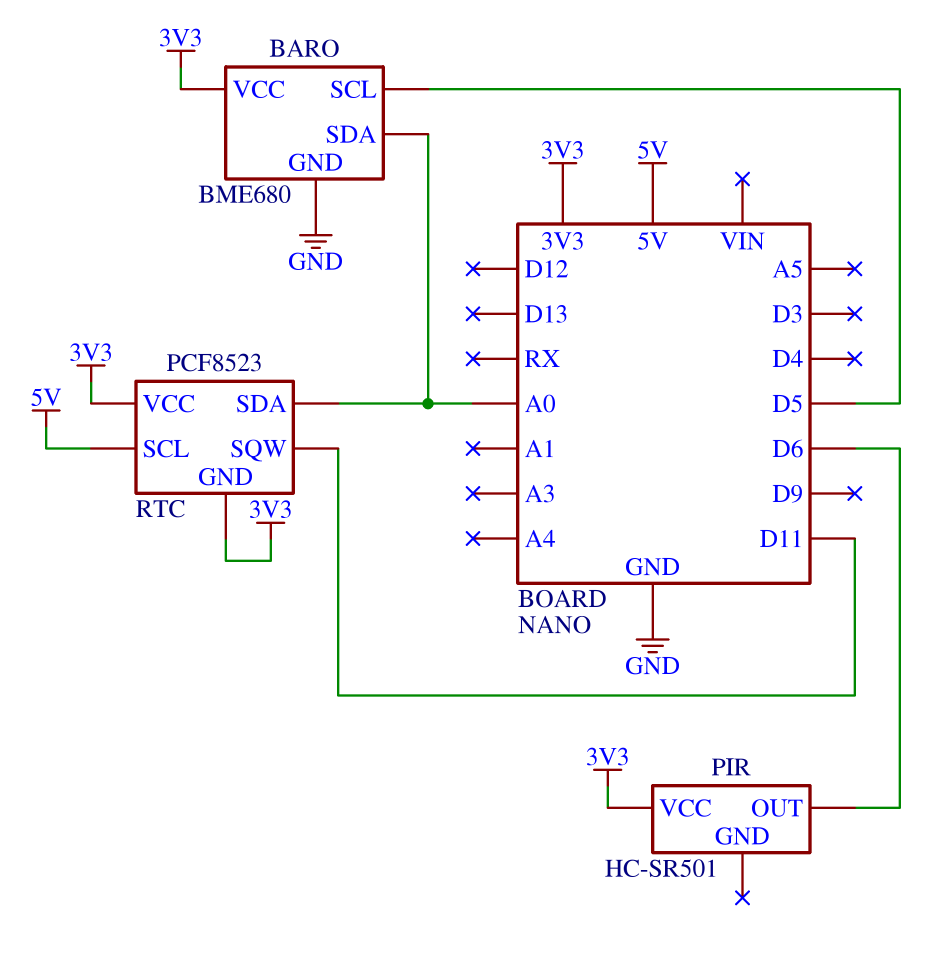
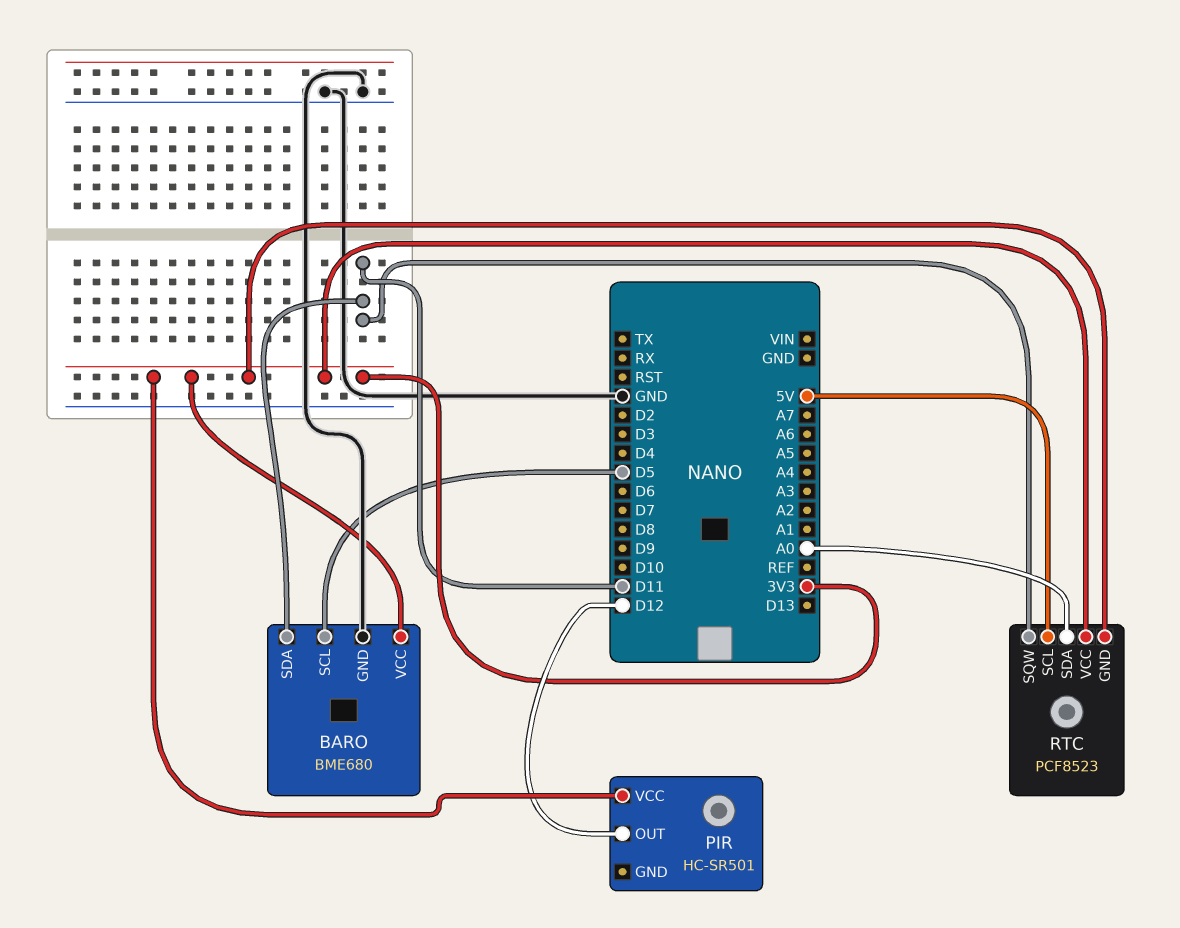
BARO pin SDA: A0 -> D11
PIR pin OUT: D6 -> D12

